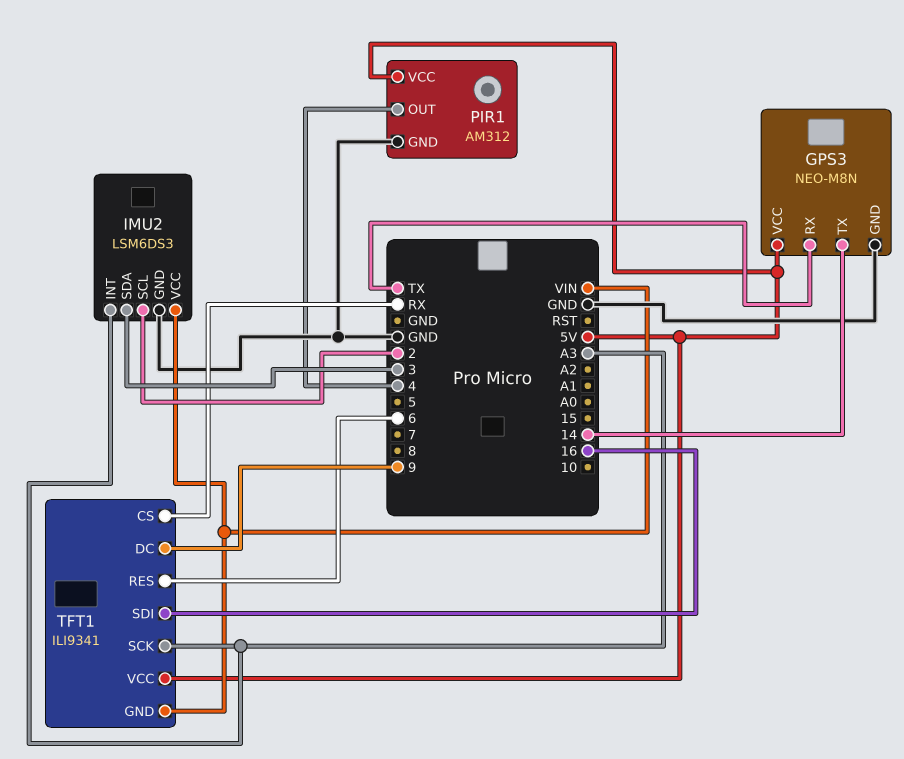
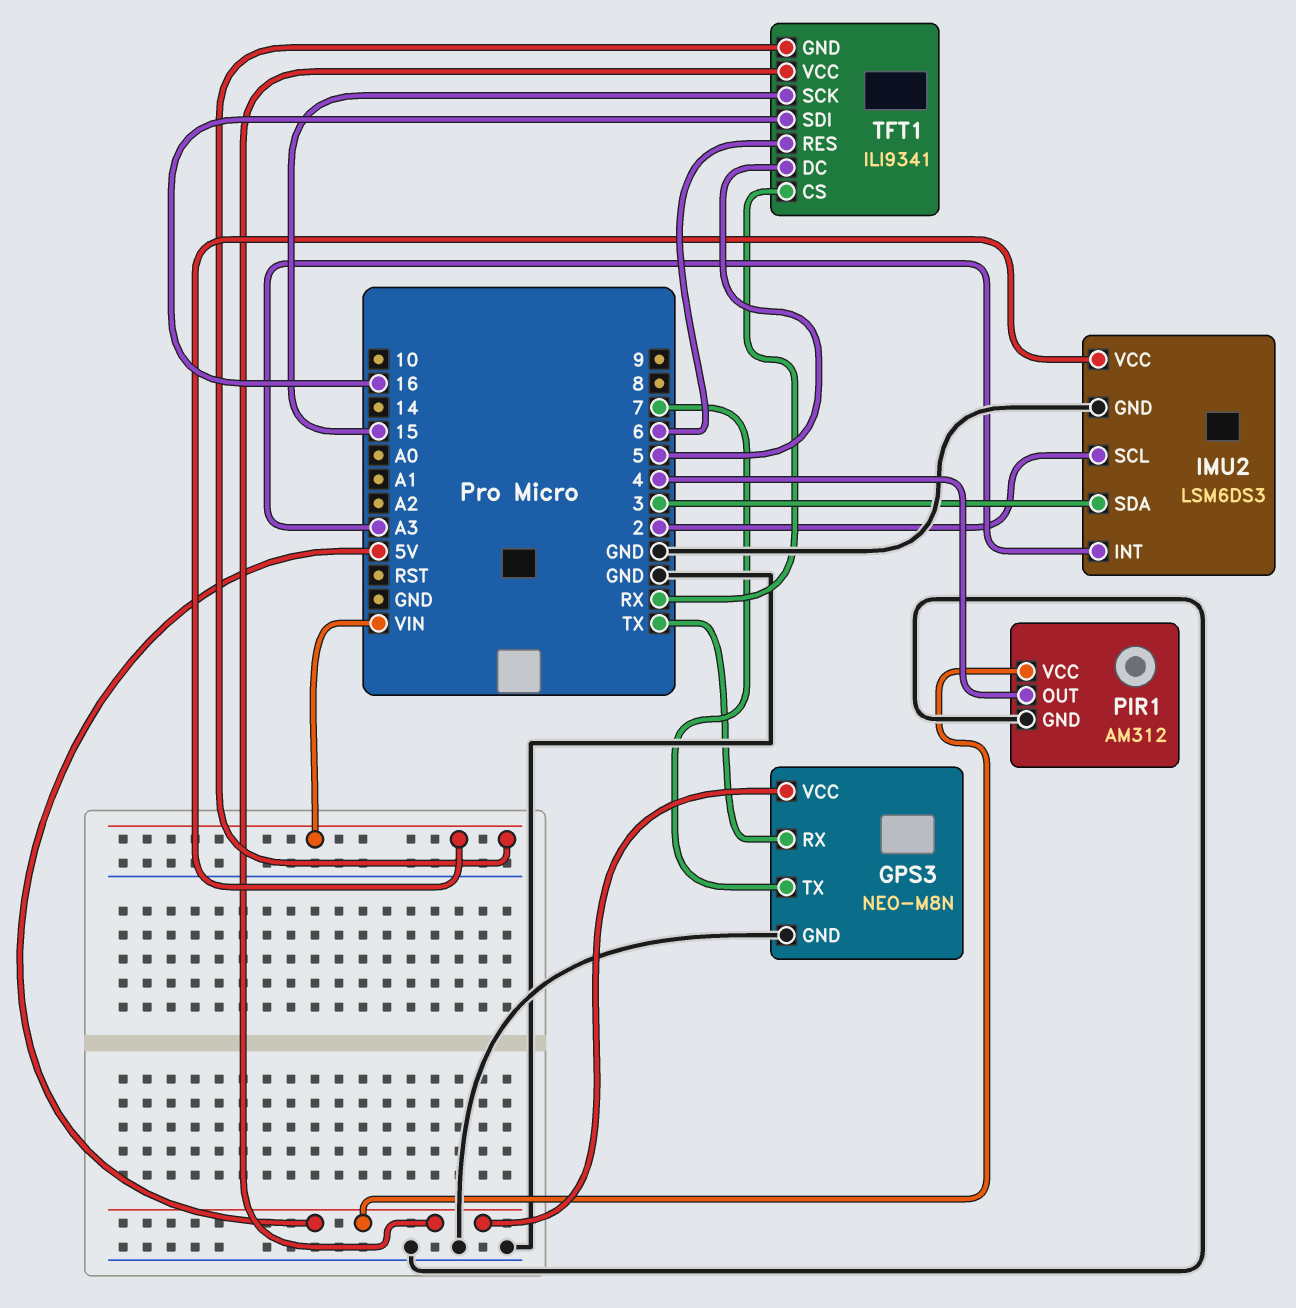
GPS3 pin TX: 14 -> 7
TFT1 pin DC: 9 -> 5
TFT1 pin SCK: A3 -> 15

